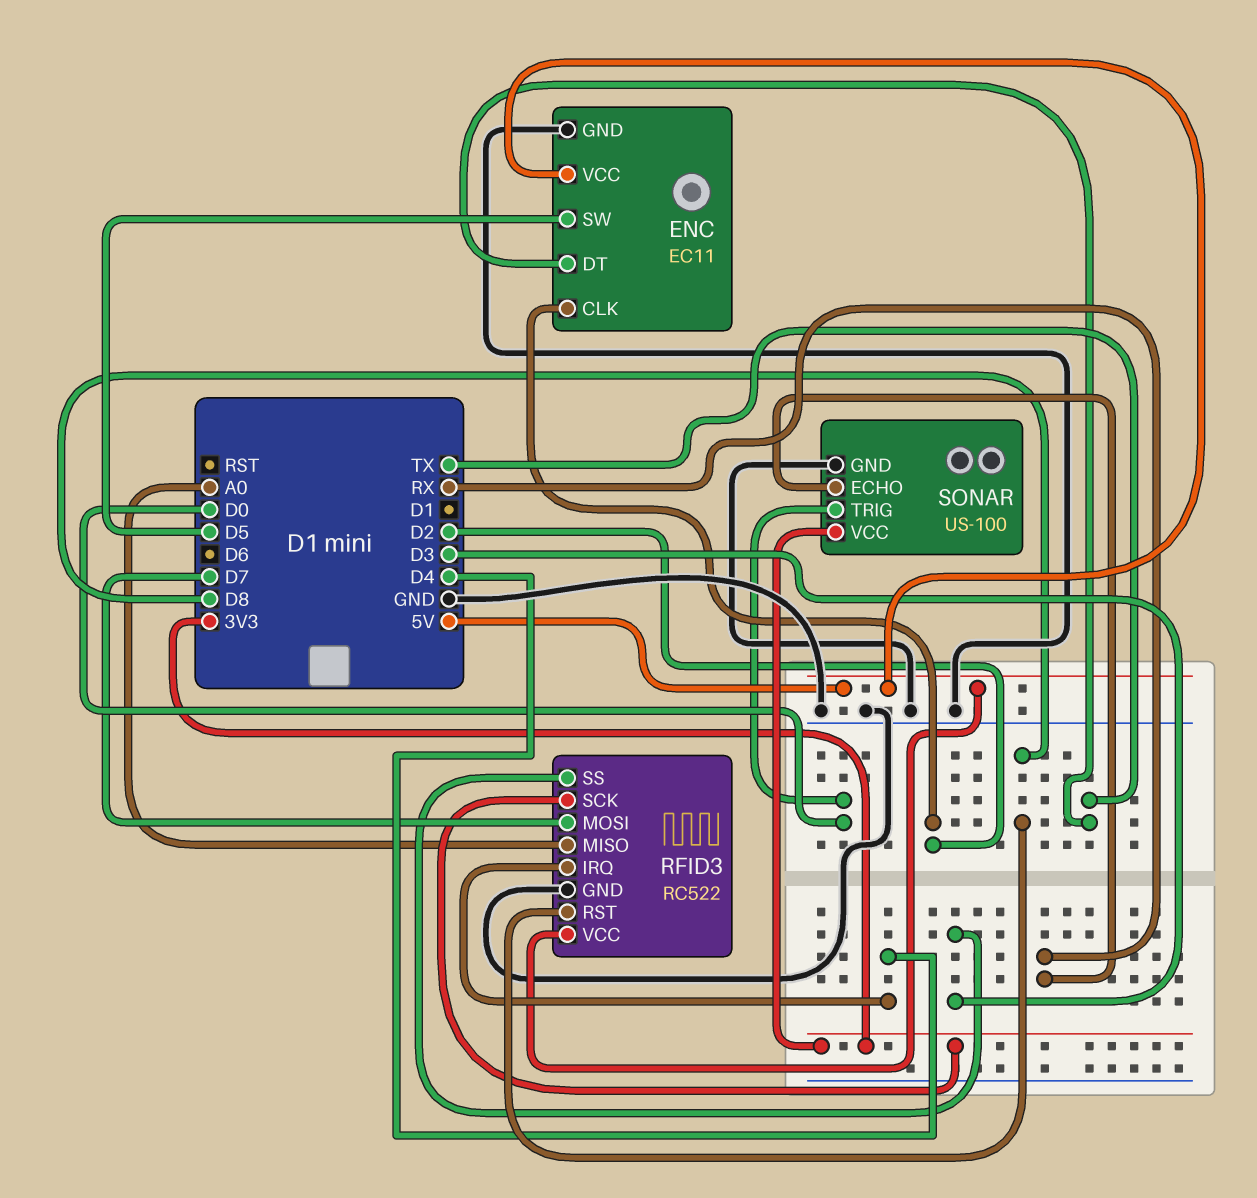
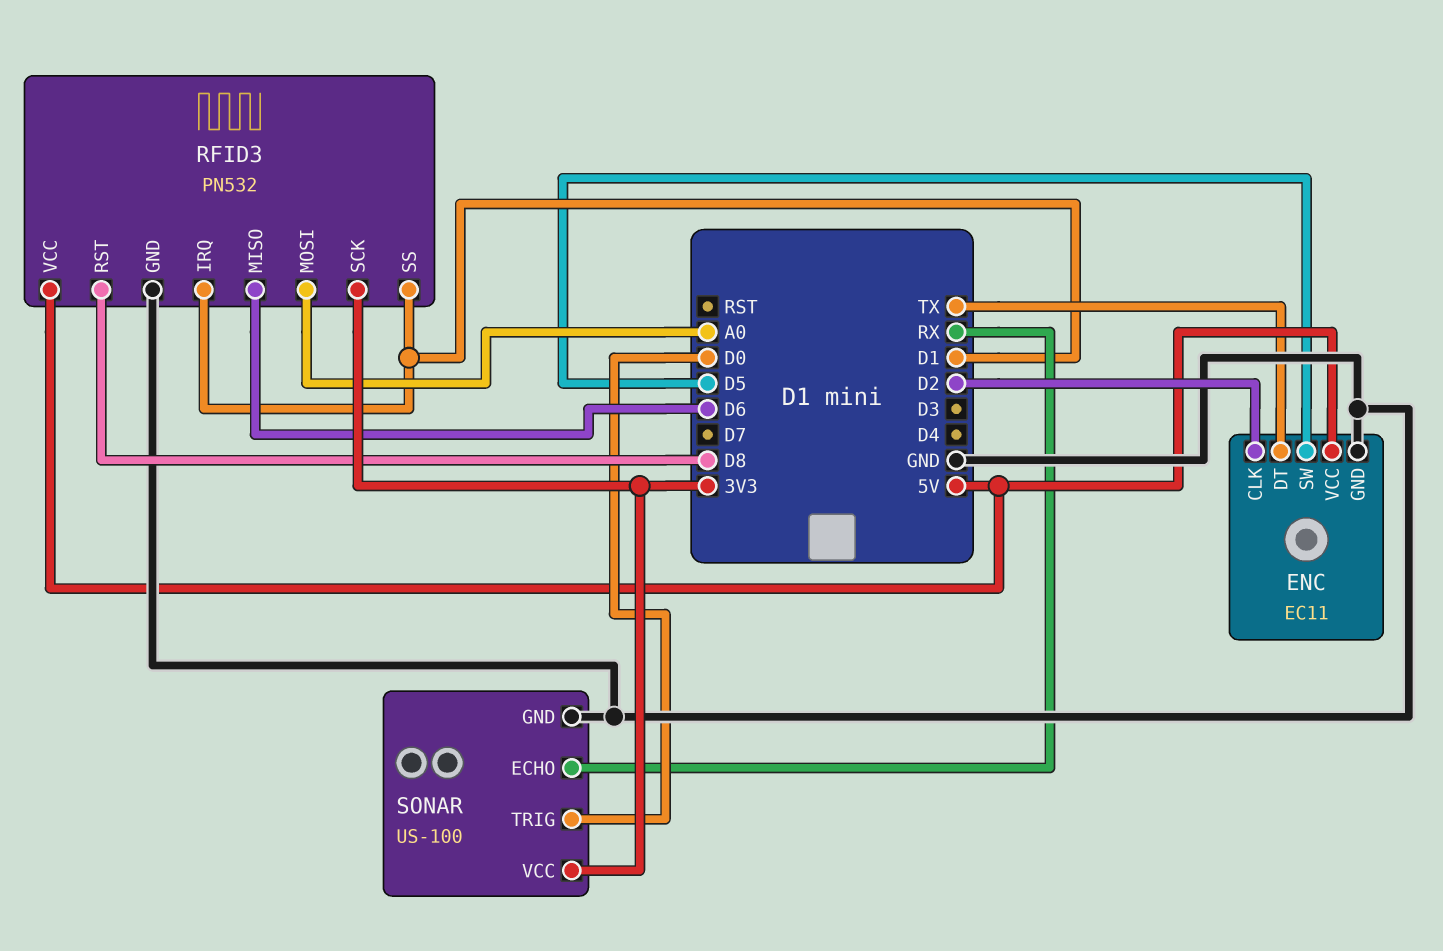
RFID3: RC522 -> PN532
RFID3 pin IRQ: D4 -> D1
RFID3 pin MISO: A0 -> D6
RFID3 pin MOSI: D7 -> A0
RFID3 pin SS: D3 -> D1

